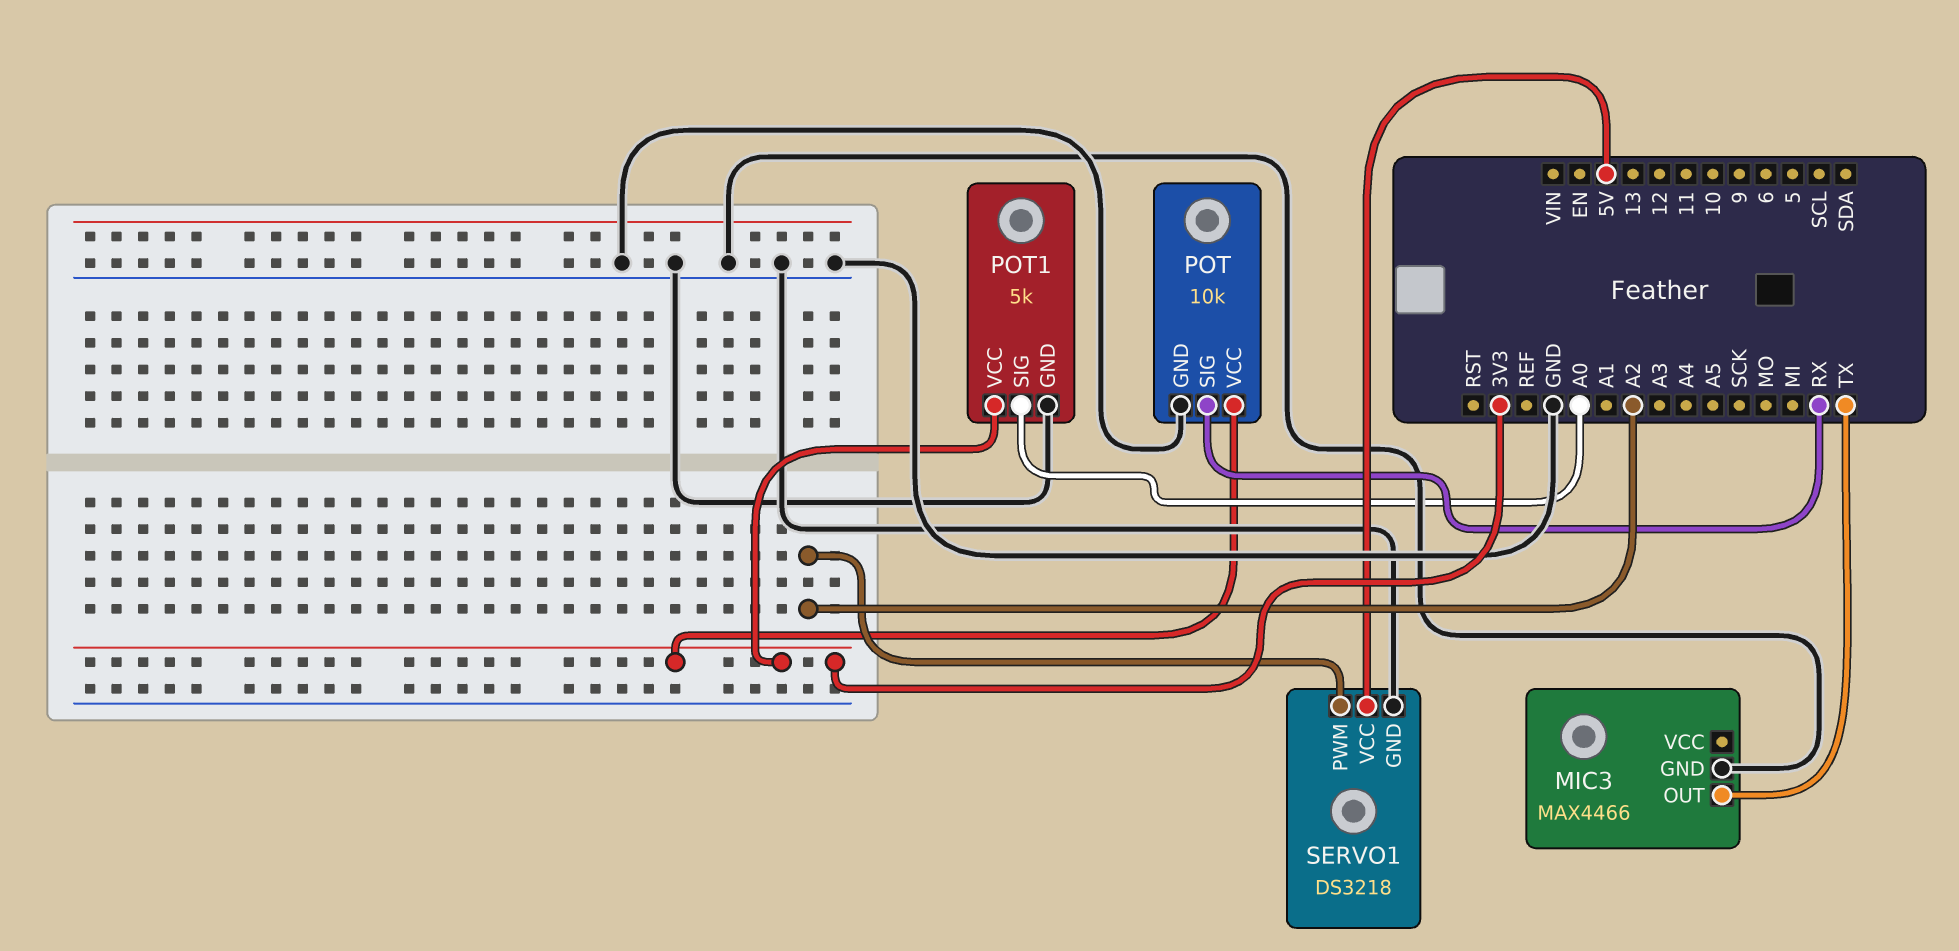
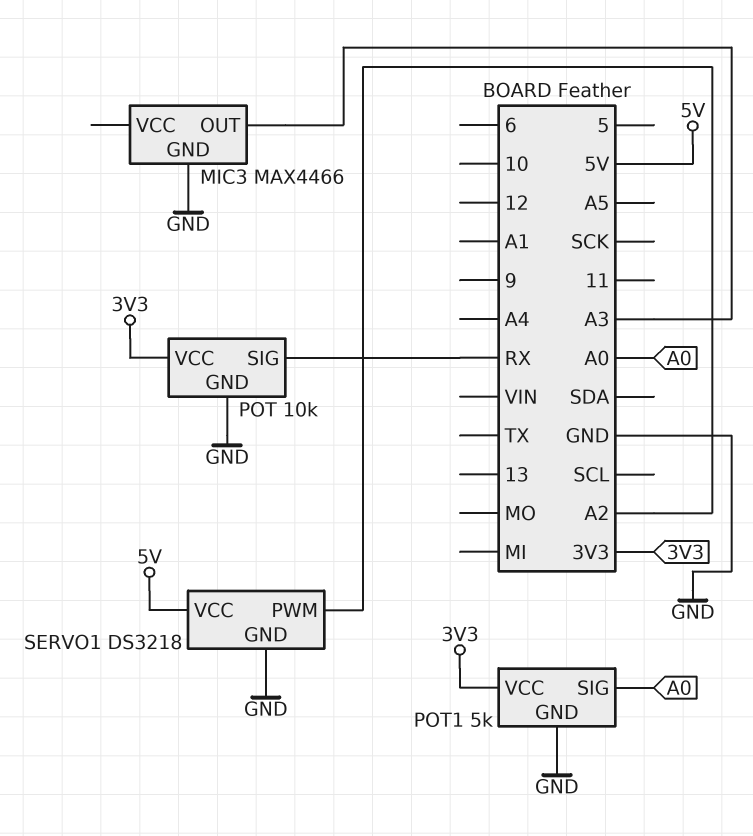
MIC3 pin OUT: TX -> A3

